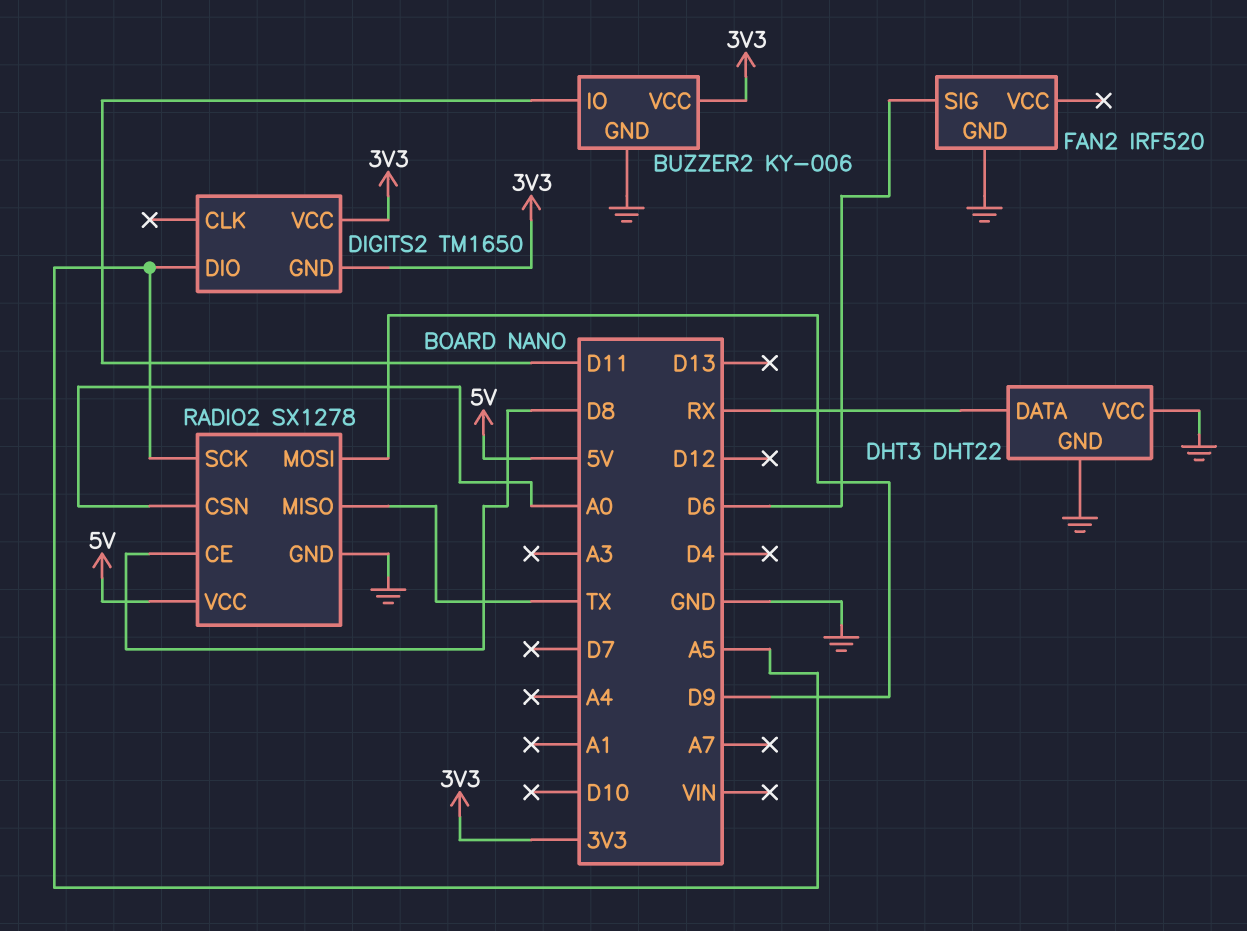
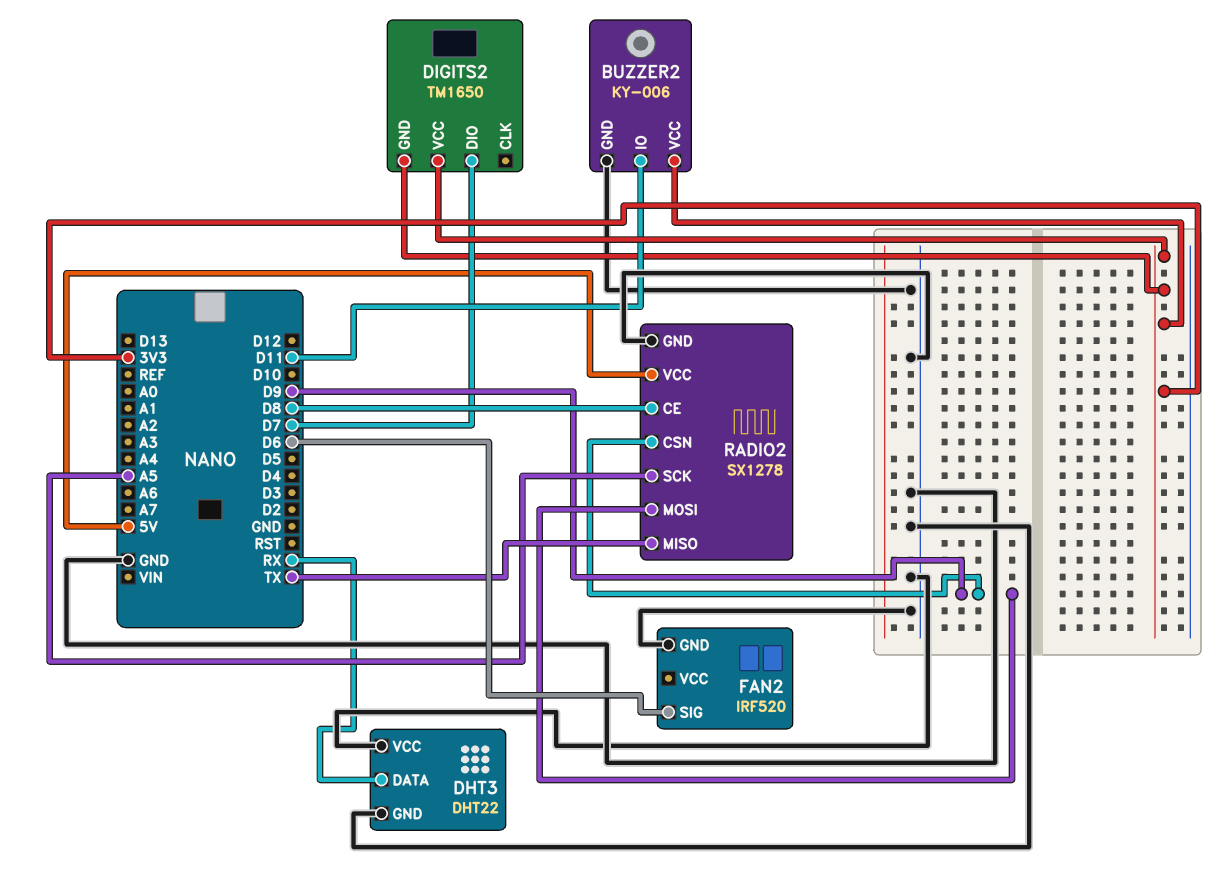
DIGITS2 pin DIO: A5 -> D7
RADIO2 pin CSN: A0 -> D9

